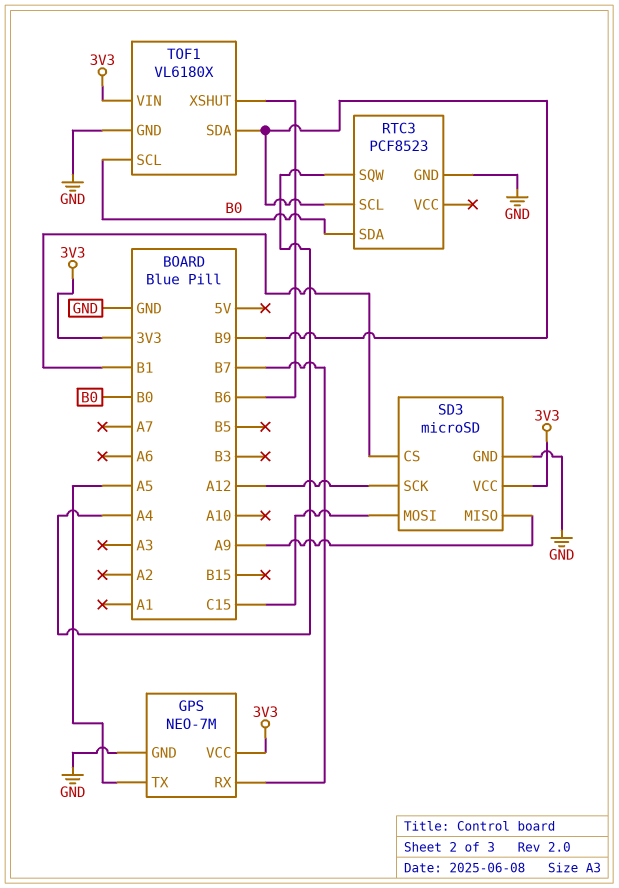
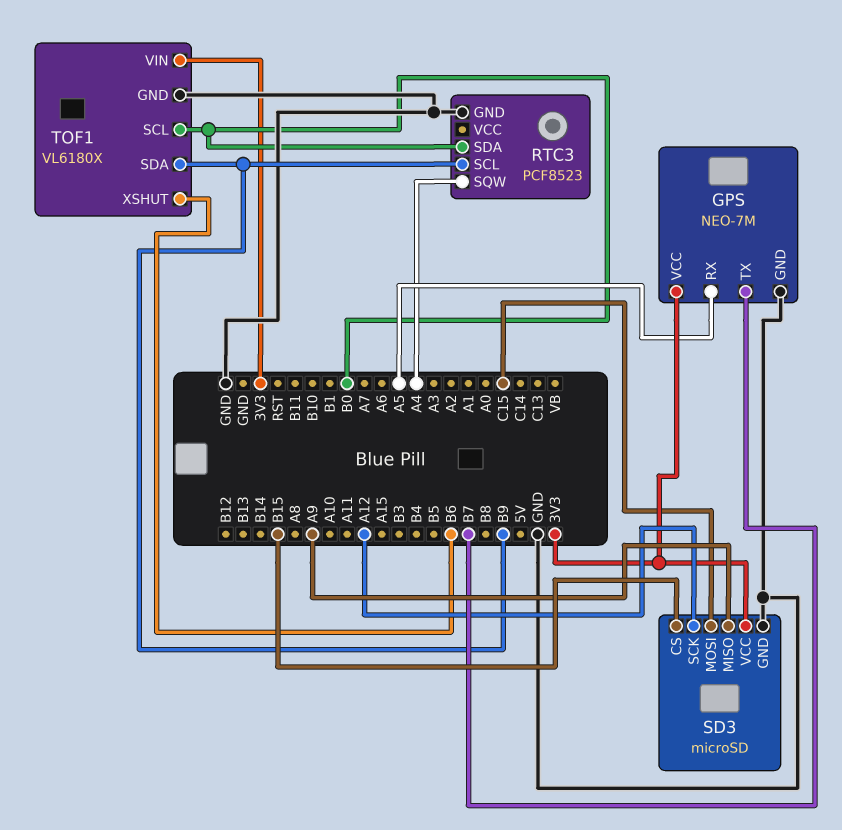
GPS pin RX: B7 -> A5
GPS pin TX: A5 -> B7
SD3 pin CS: B1 -> B15

